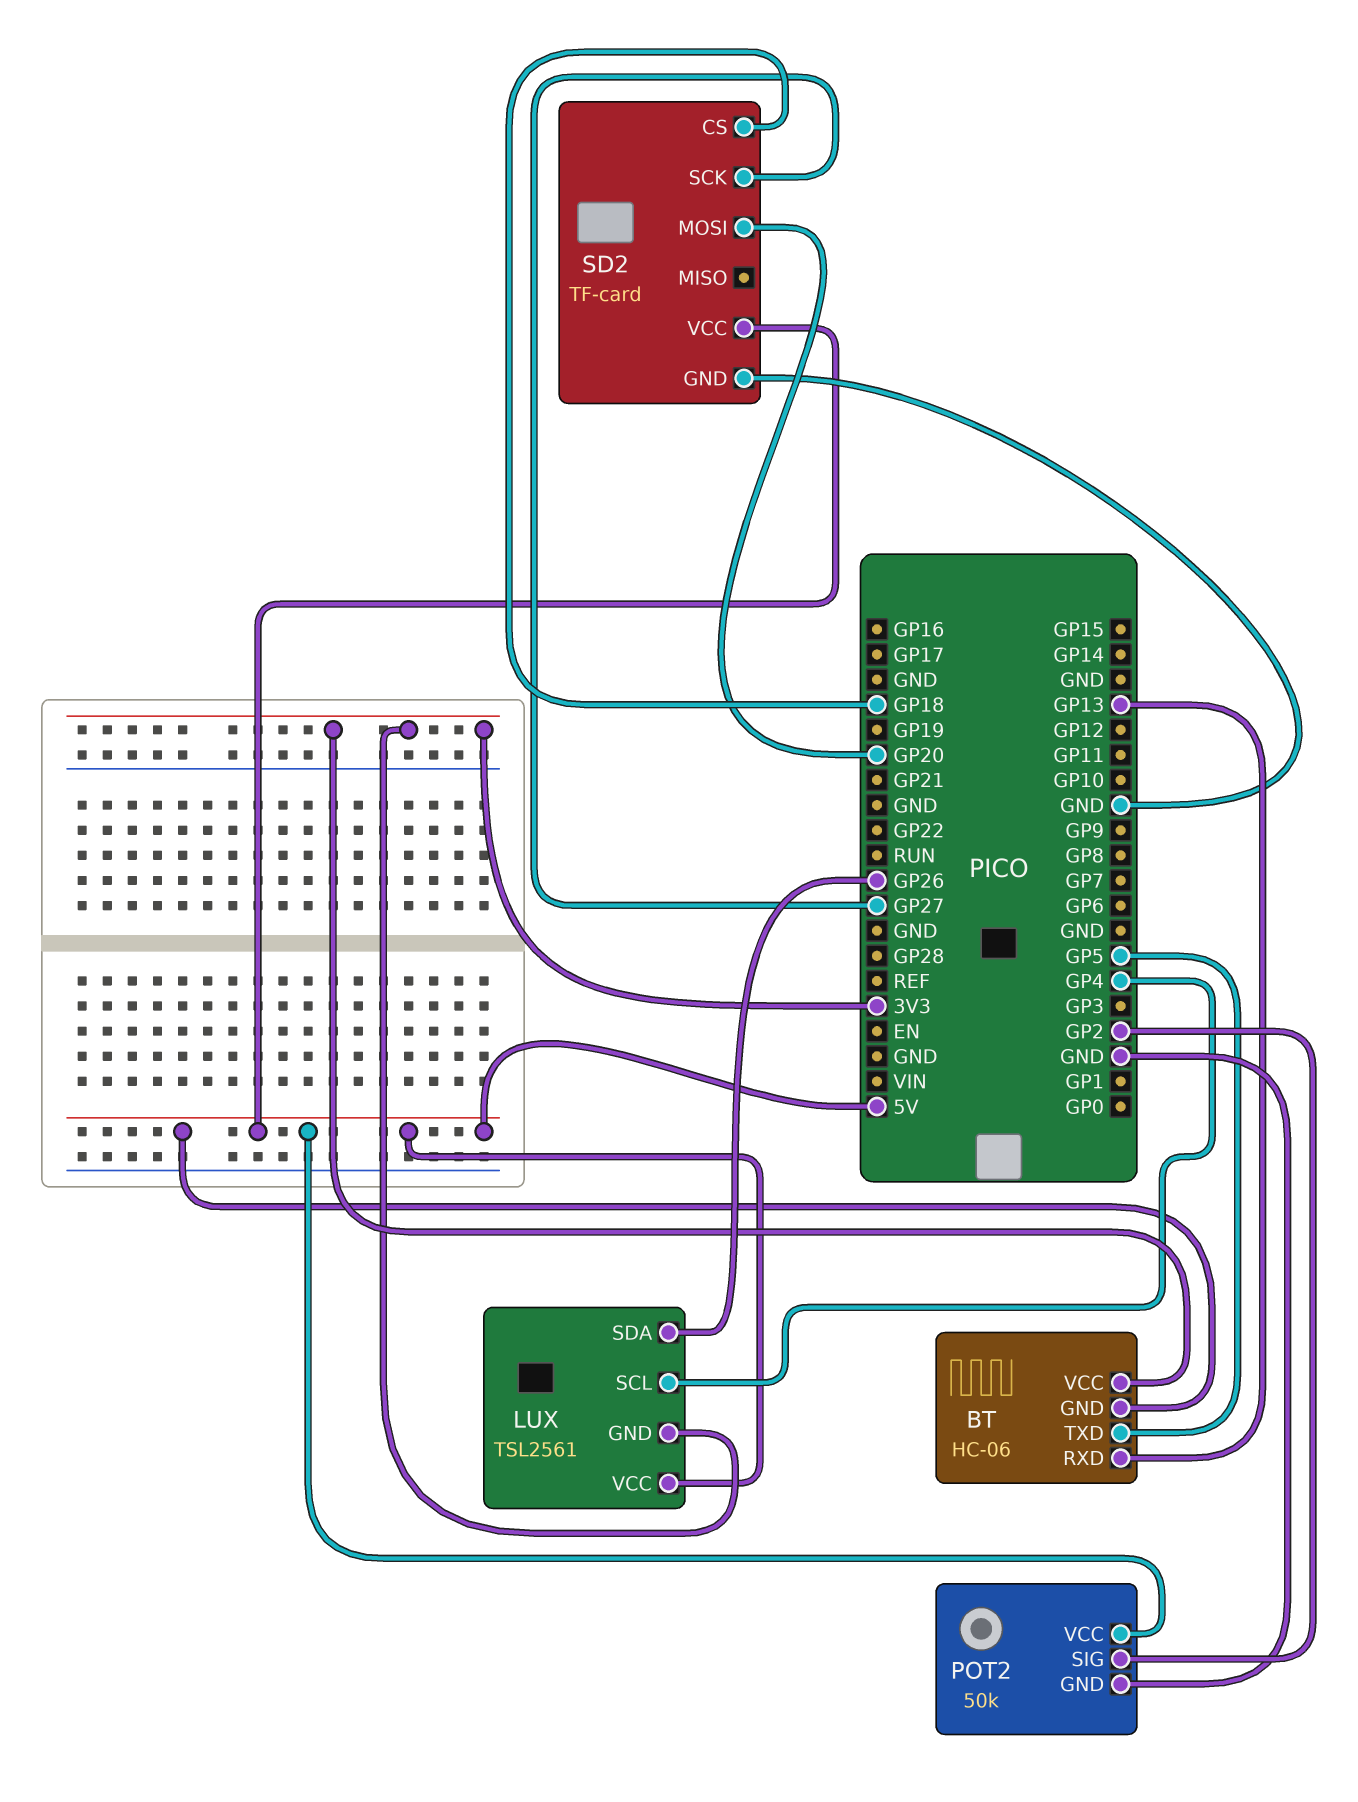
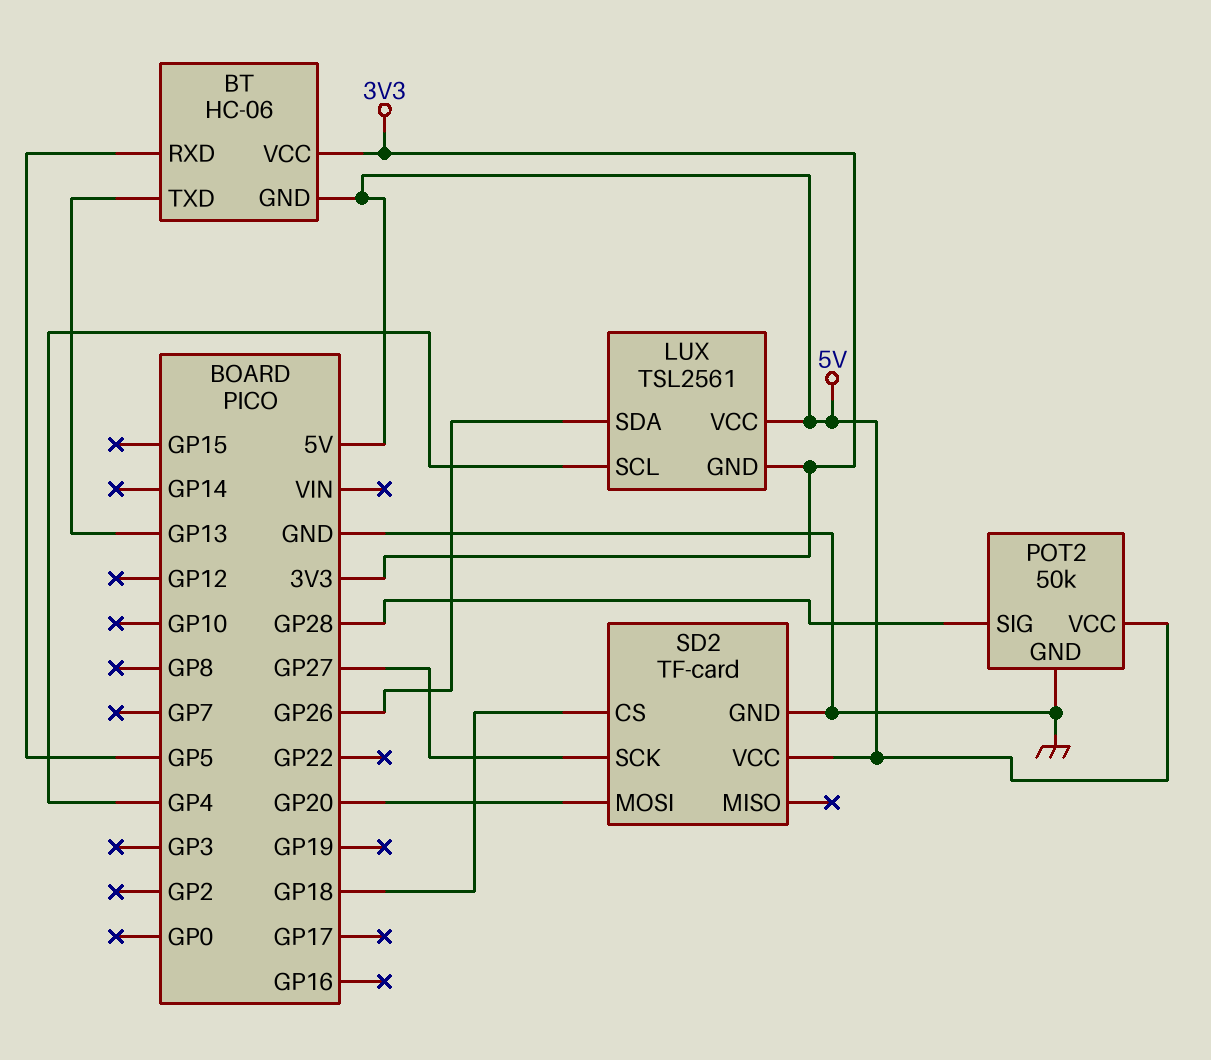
BT pin RXD: GP13 -> GP5
BT pin TXD: GP5 -> GP13
POT2 pin SIG: GP2 -> GP28

